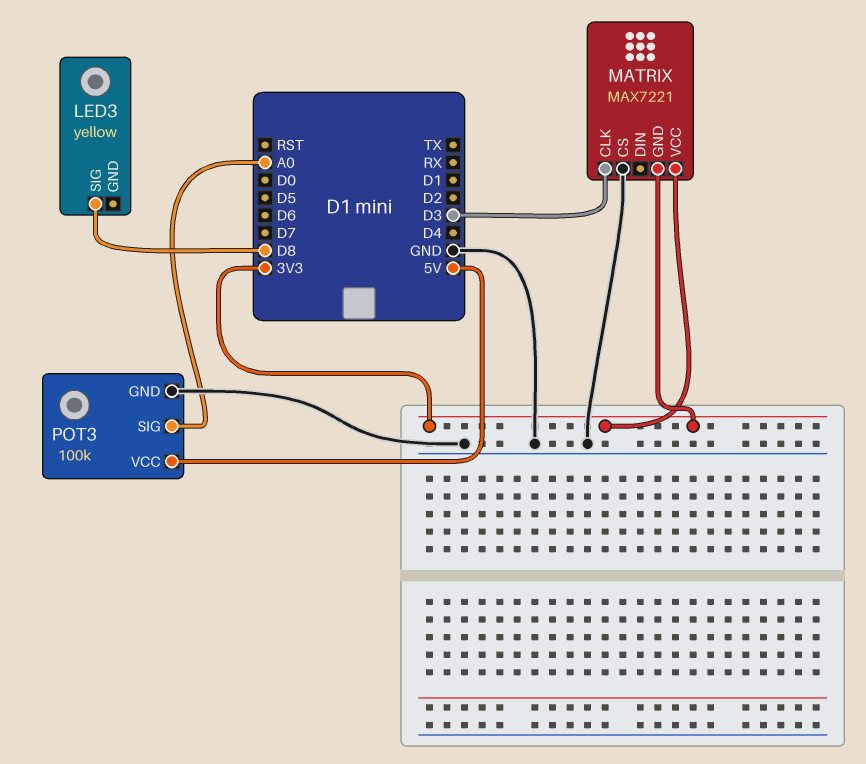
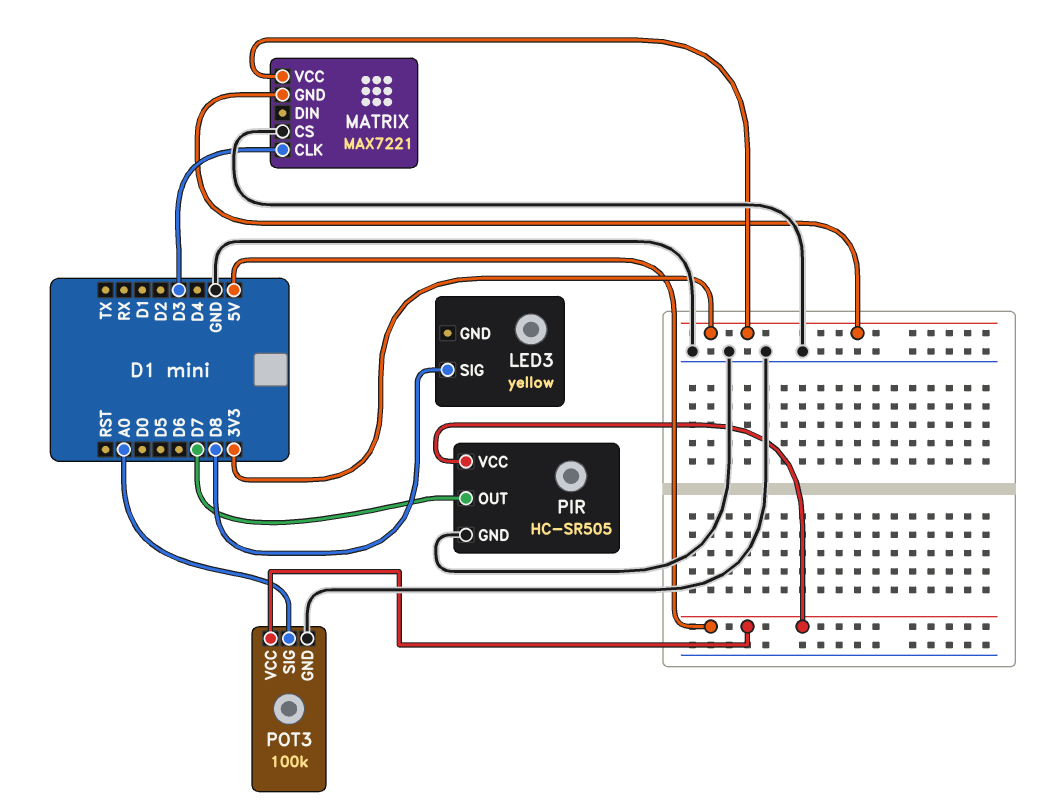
PIR: none -> HC-SR505
PIR pin GND: none -> GND
PIR pin OUT: none -> D7
PIR pin VCC: none -> 5V

